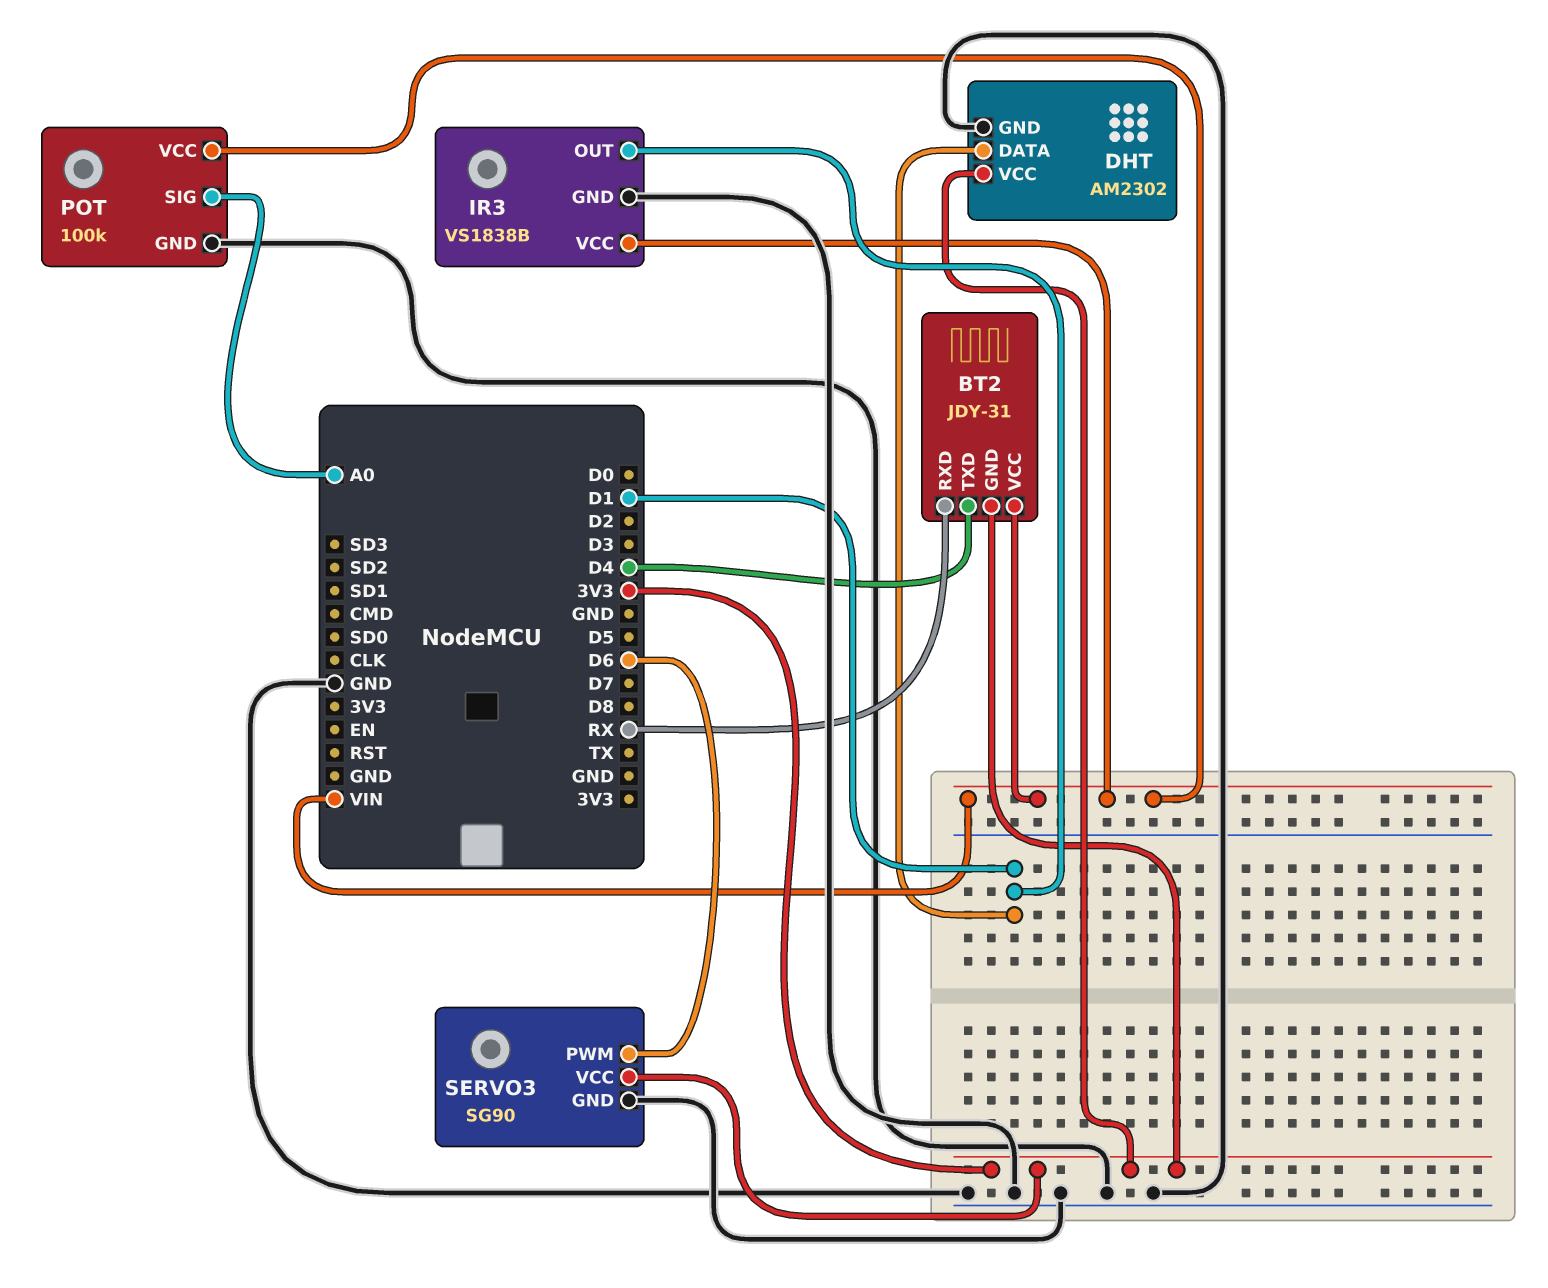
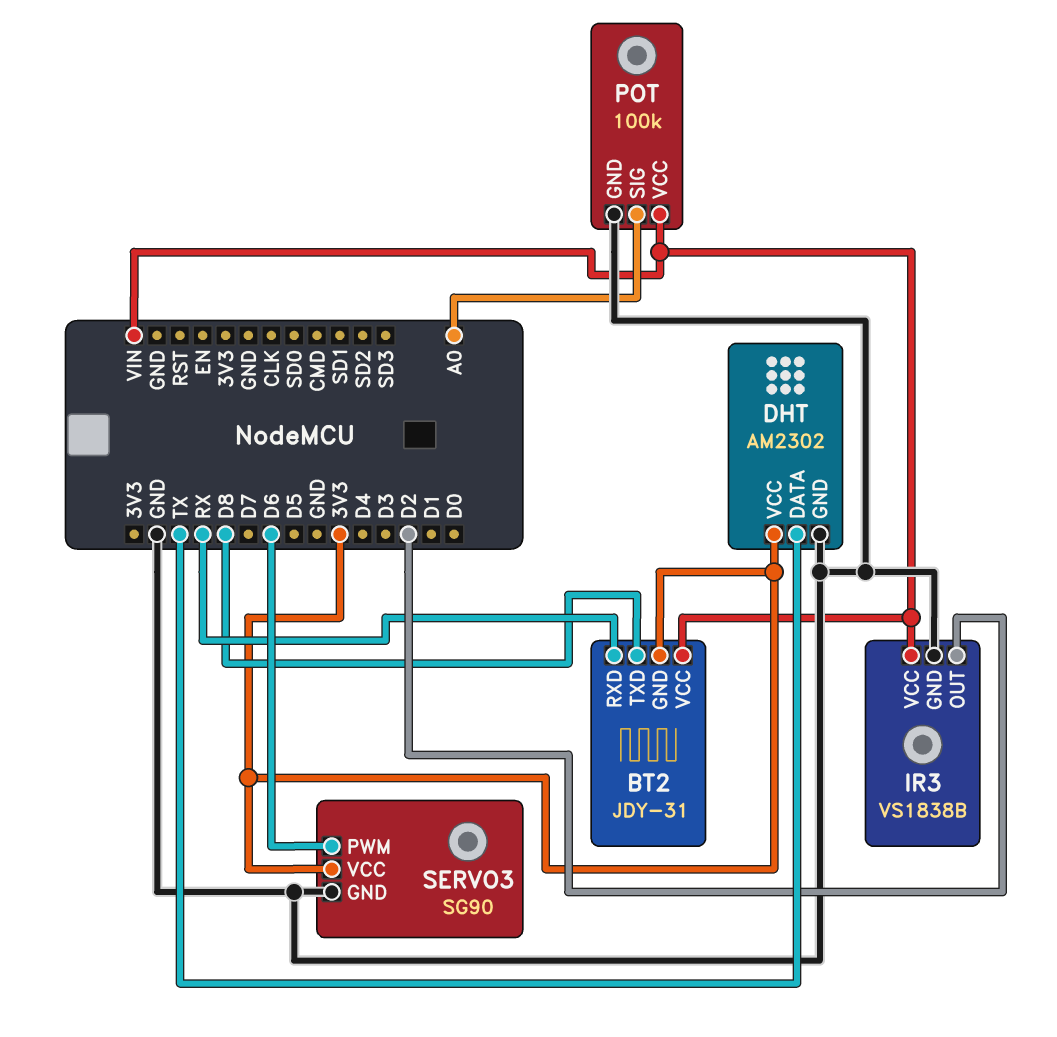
BT2 pin TXD: D4 -> D8
DHT pin DATA: D1 -> TX
IR3 pin OUT: D1 -> D2

